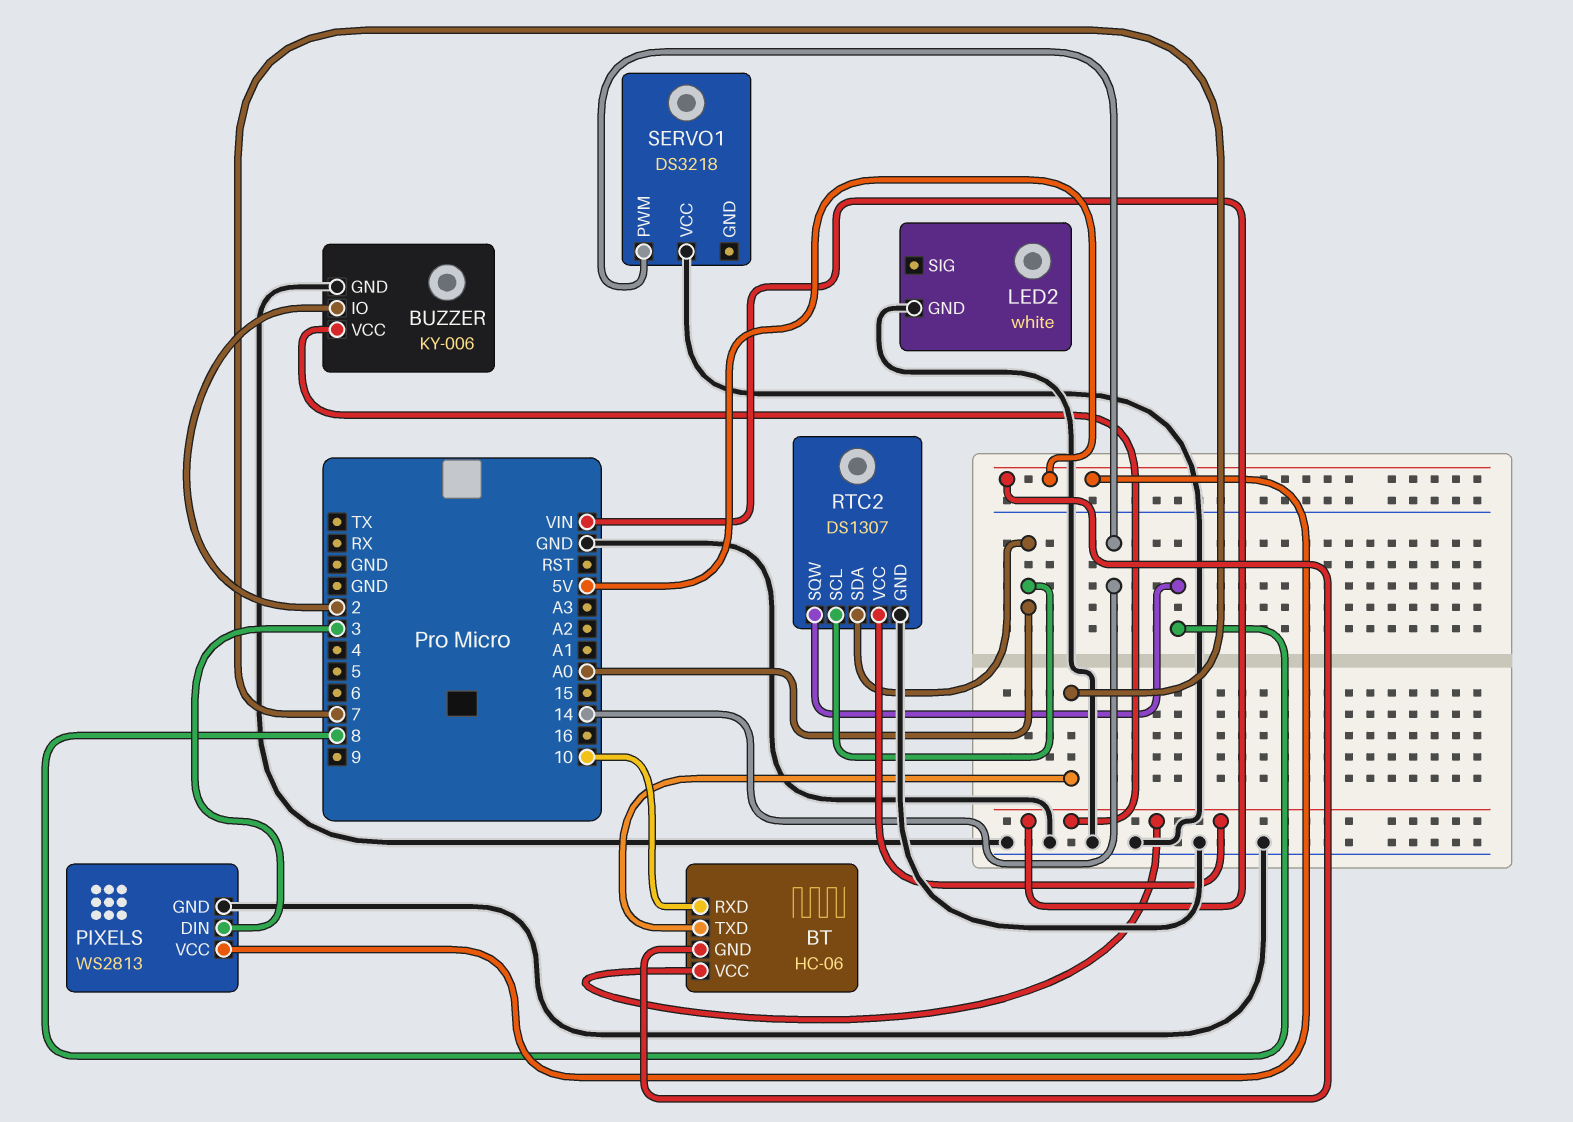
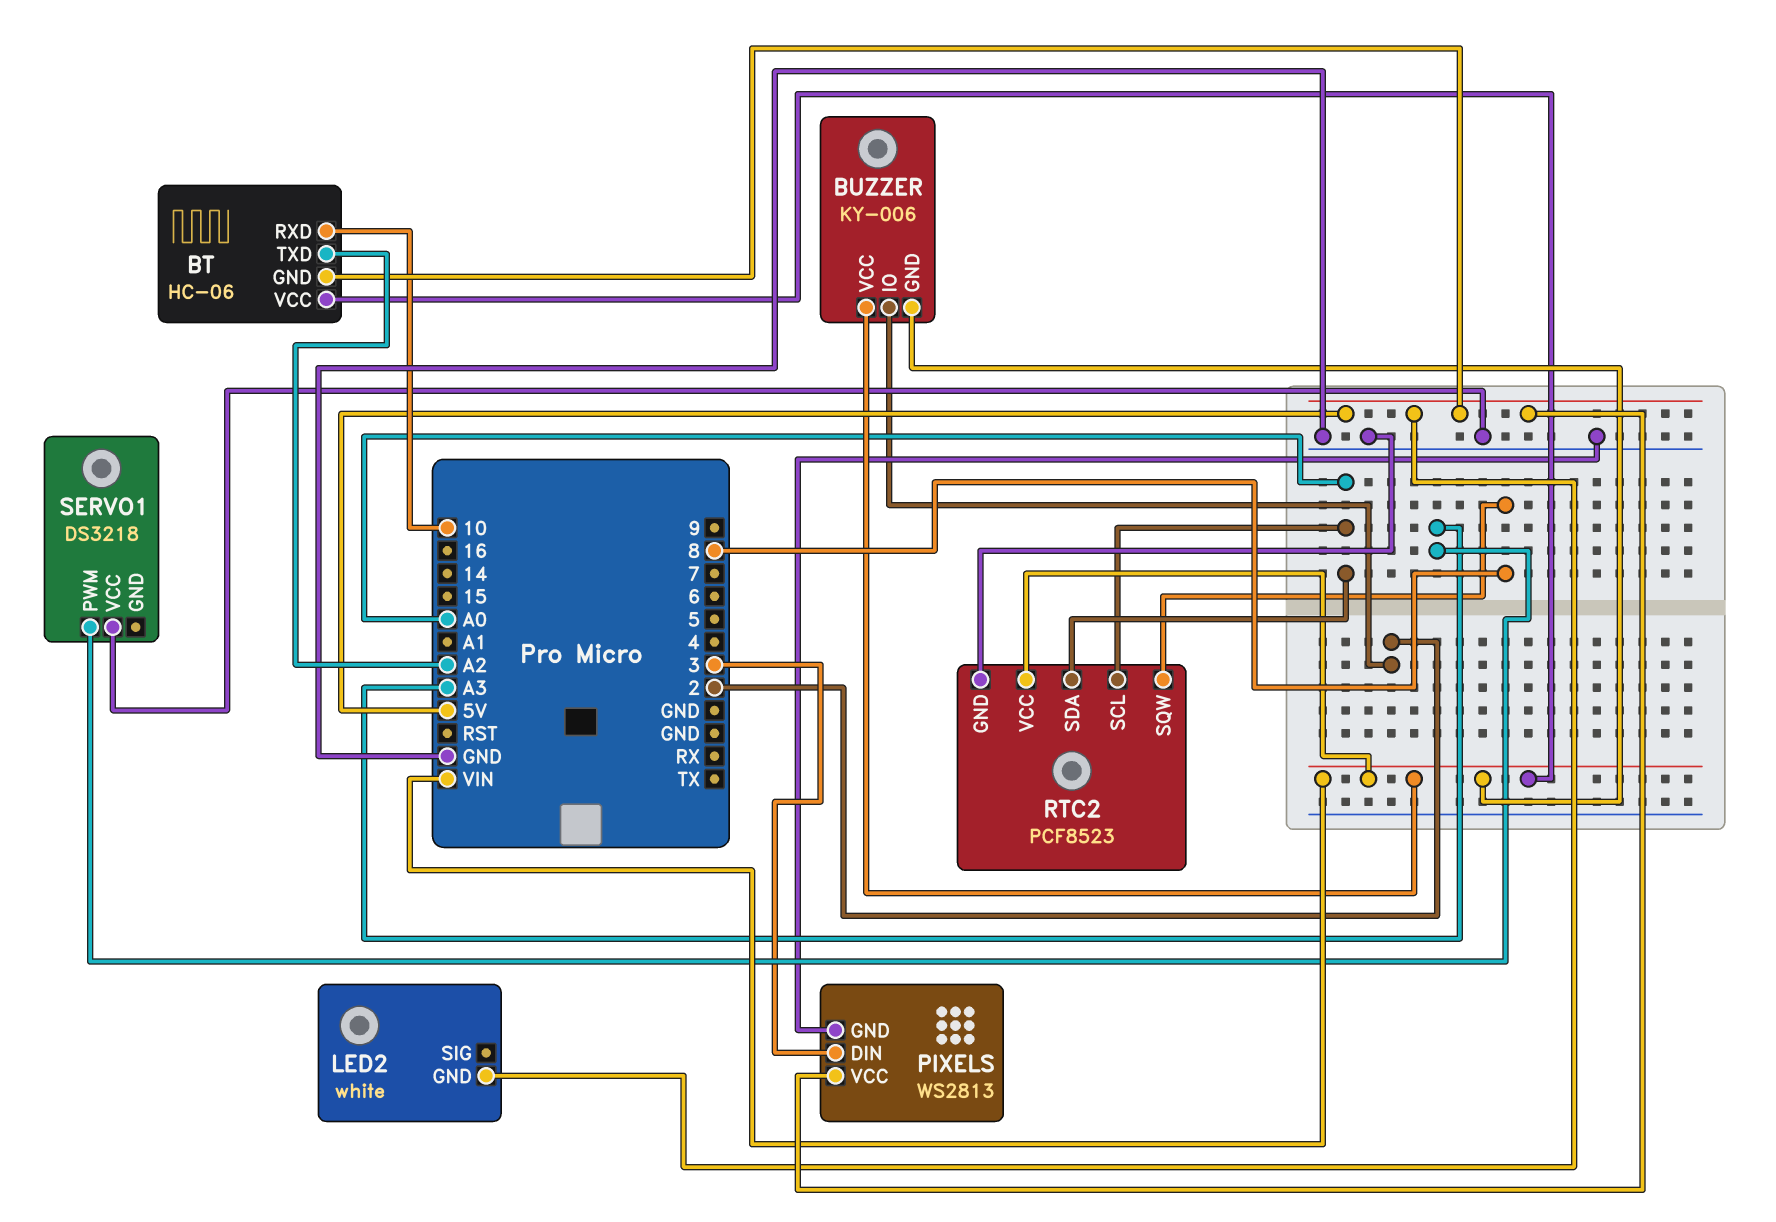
BT pin TXD: 7 -> A2
BUZZER pin GND: GND -> VIN
LED2 pin GND: GND -> 5V
RTC2: DS1307 -> PCF8523
SERVO1 pin PWM: 14 -> A3

